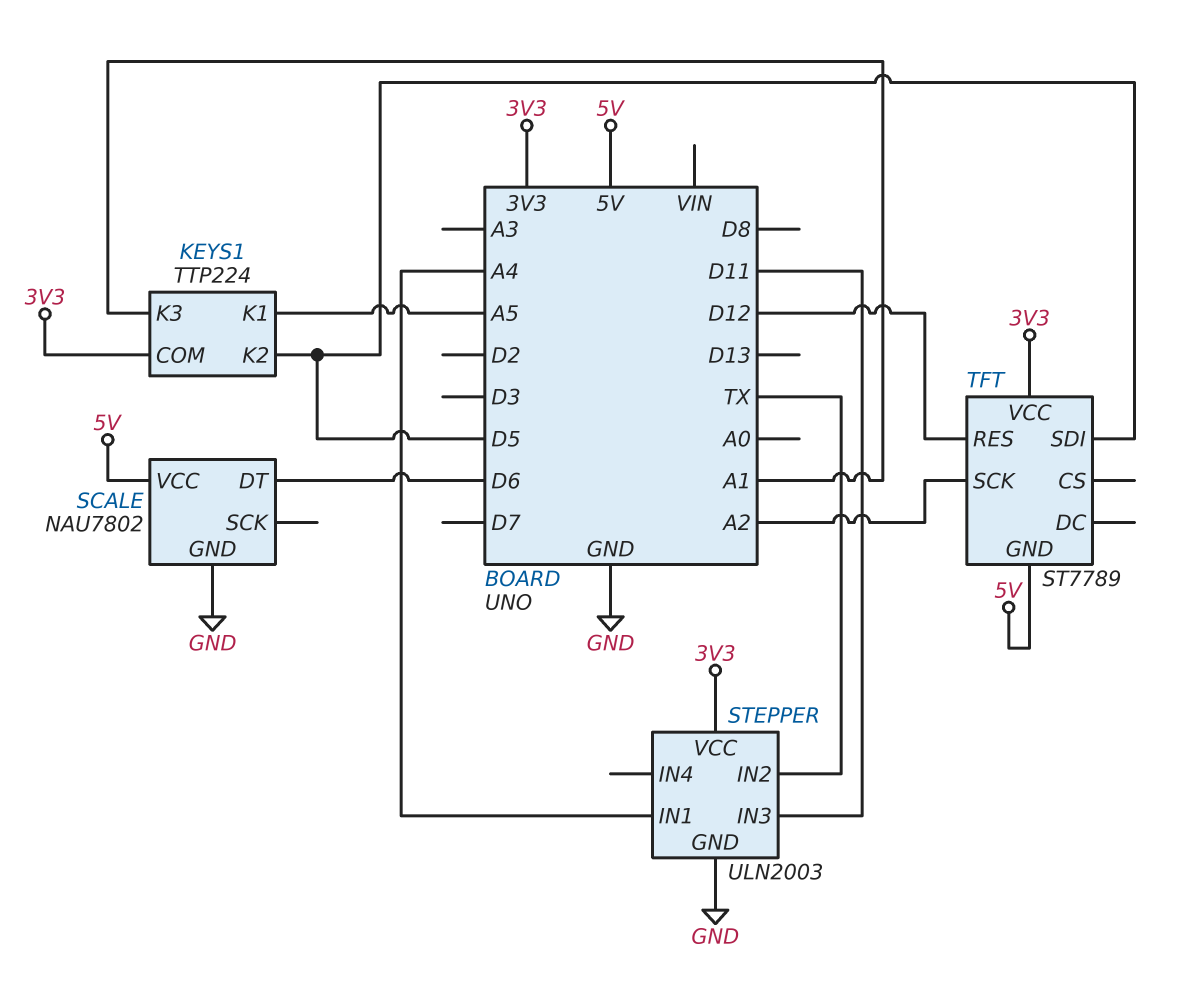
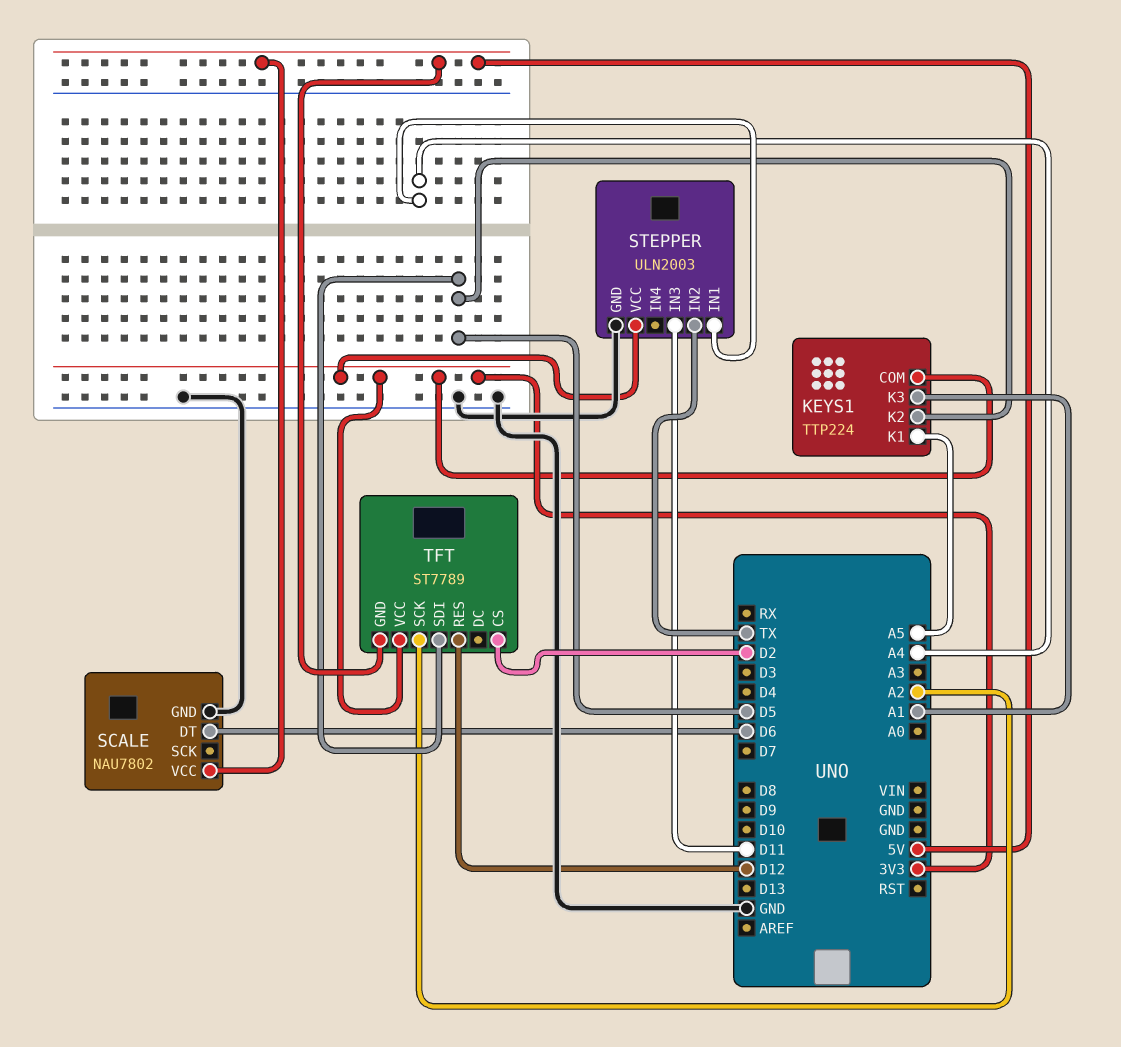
TFT pin CS: none -> D2

